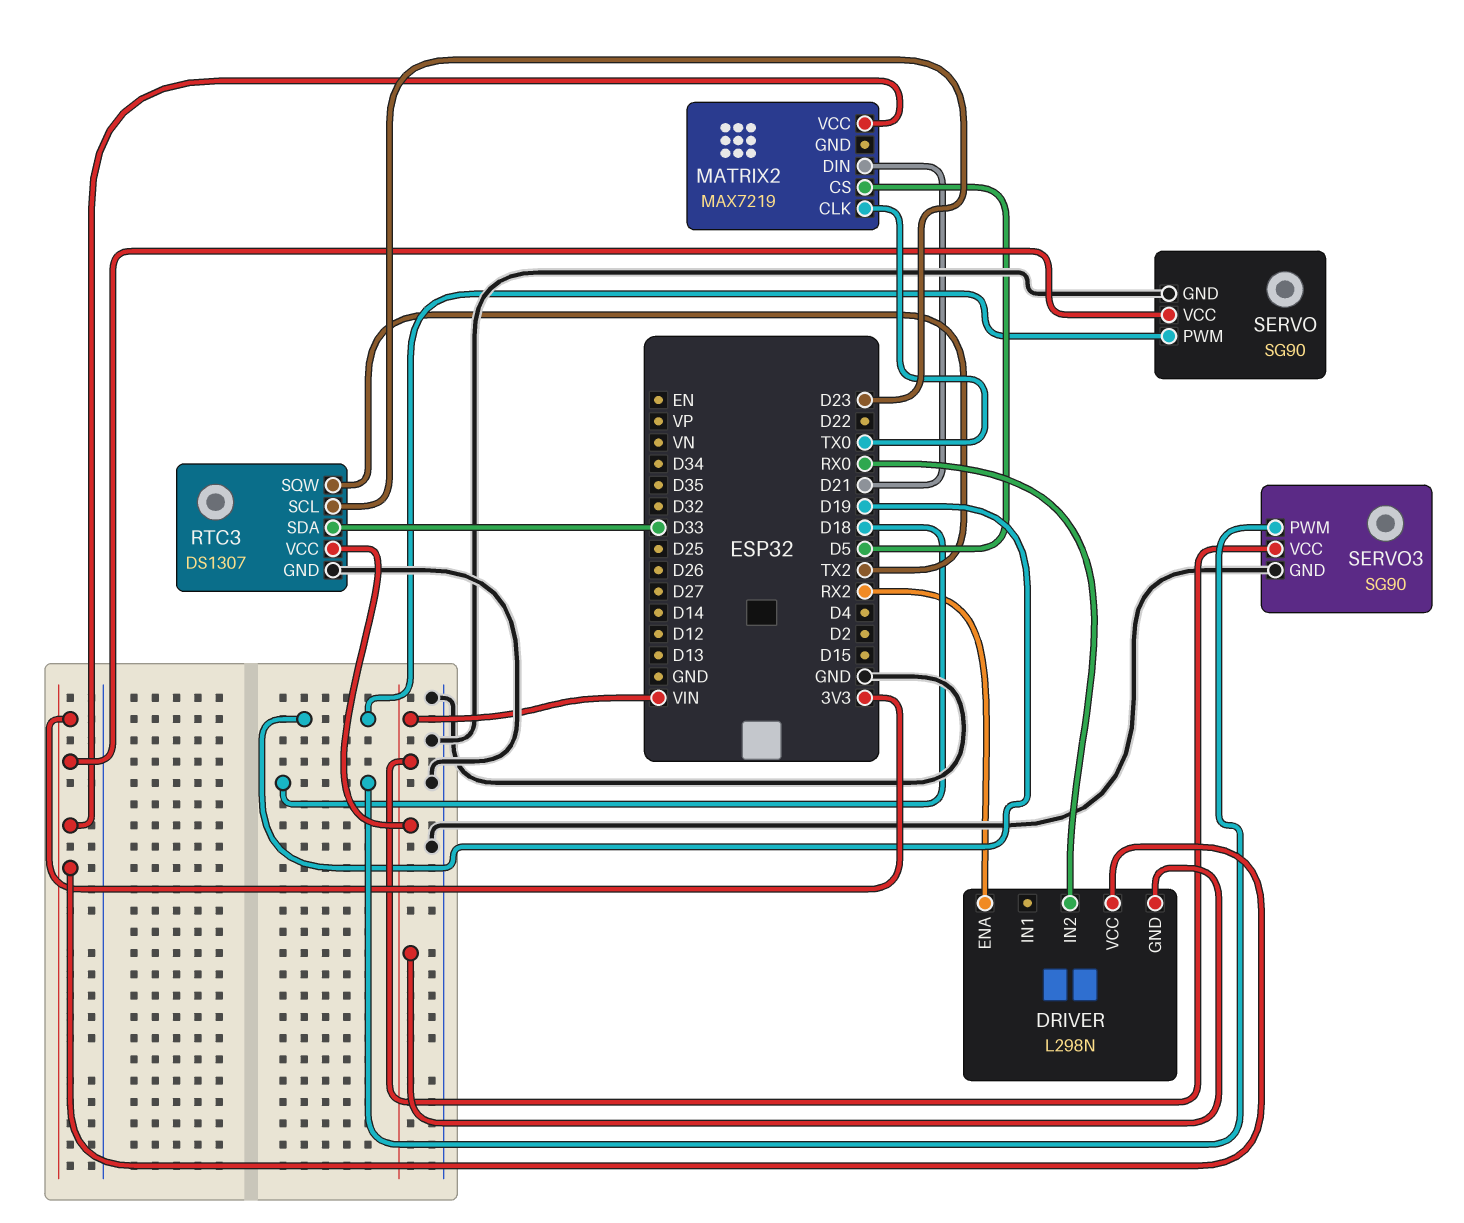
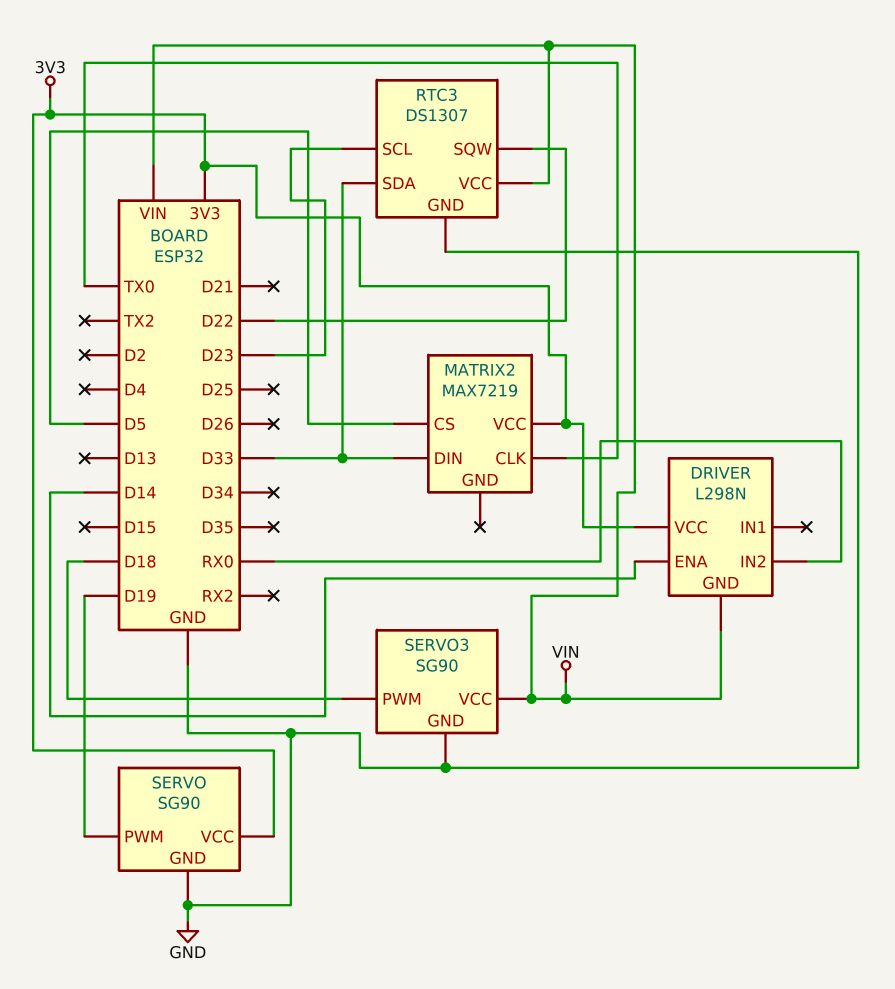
DRIVER pin ENA: RX2 -> D14
MATRIX2 pin DIN: D21 -> D33
RTC3 pin SQW: TX2 -> D22

